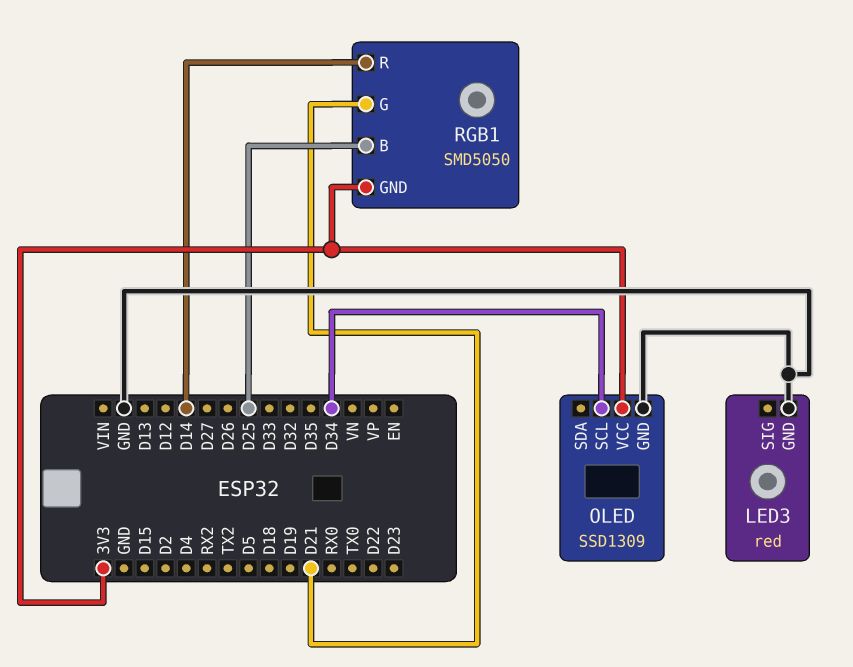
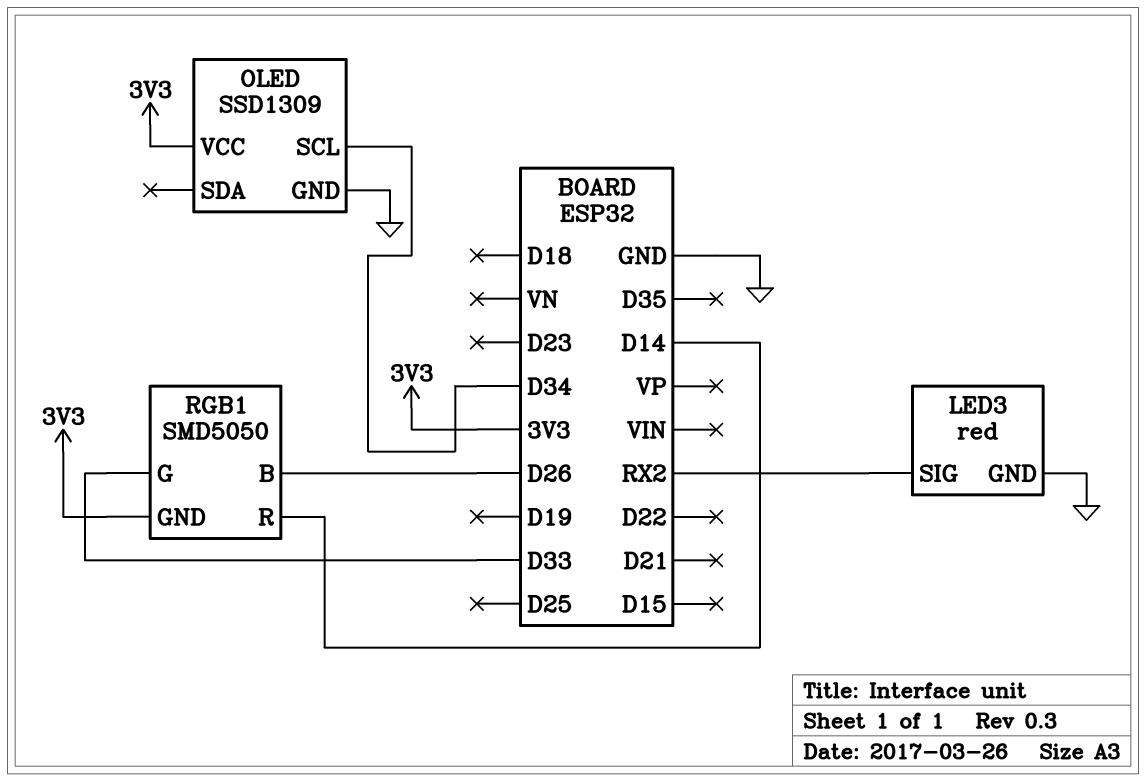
LED3 pin SIG: none -> RX2
RGB1 pin B: D25 -> D26
RGB1 pin G: D21 -> D33

